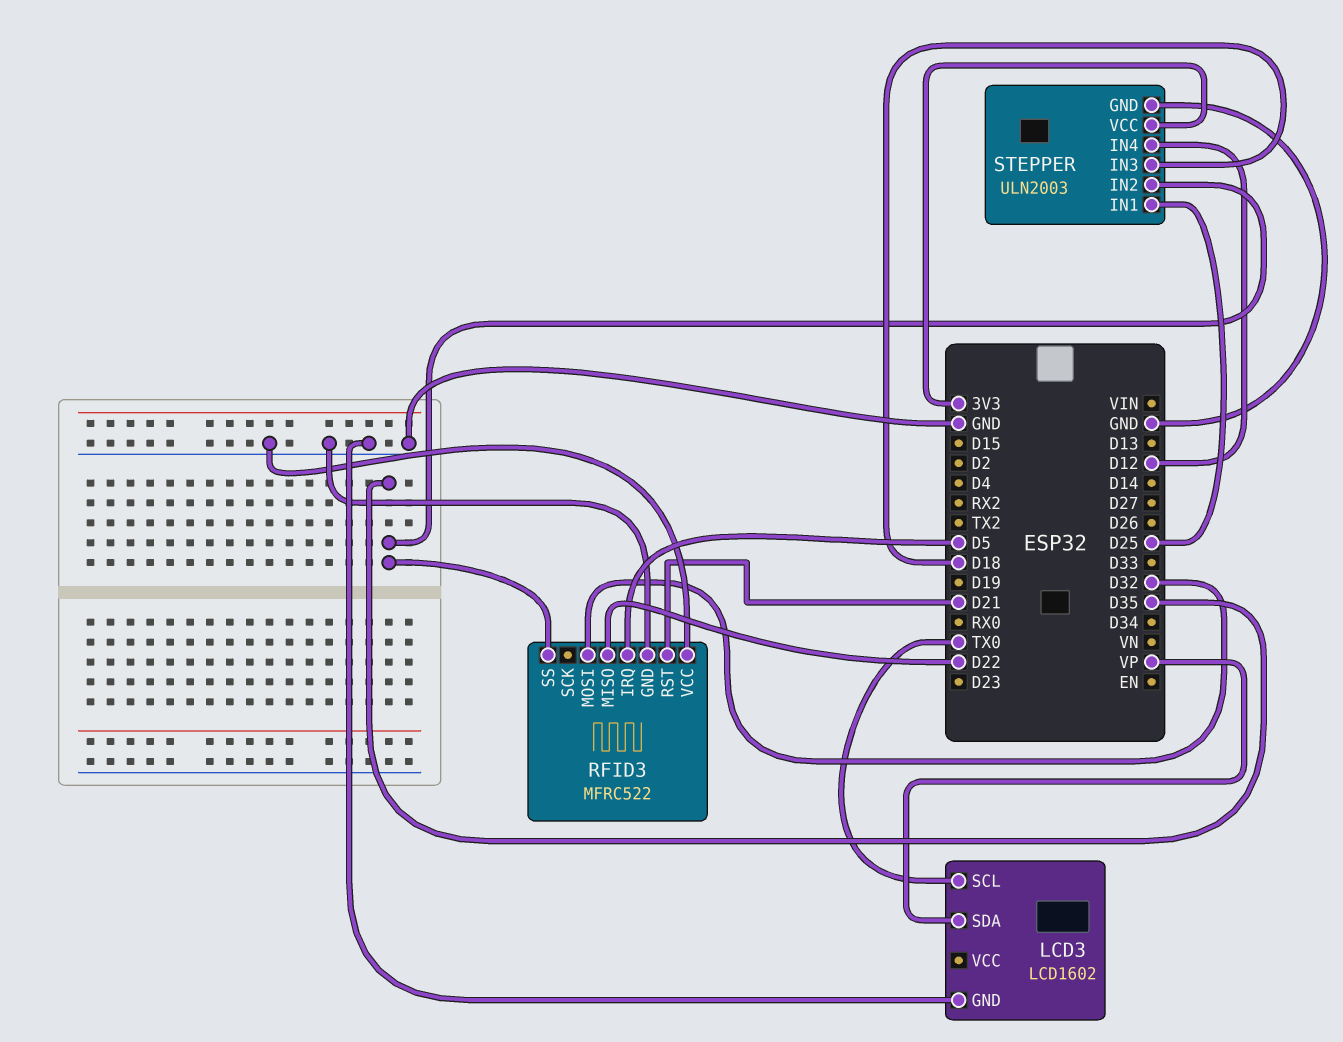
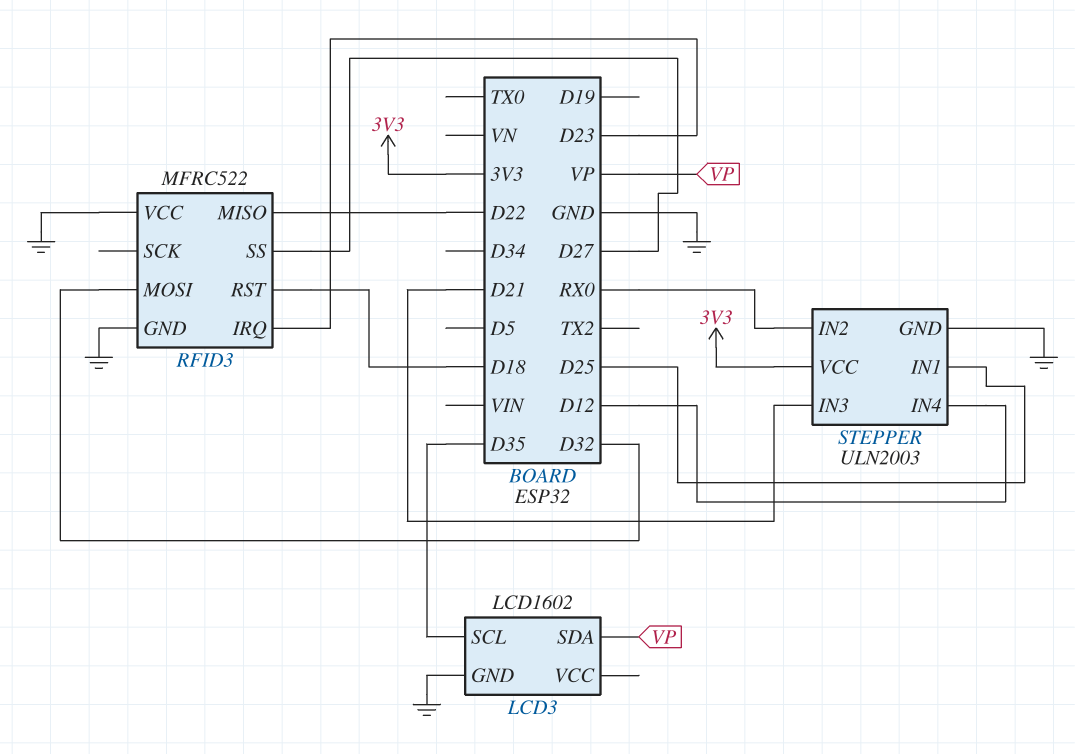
LCD3 pin SCL: TX0 -> D35
RFID3 pin IRQ: D5 -> D23
RFID3 pin RST: D21 -> D18
RFID3 pin SS: D35 -> D27
STEPPER pin IN2: D35 -> RX0
STEPPER pin IN3: D18 -> D21

